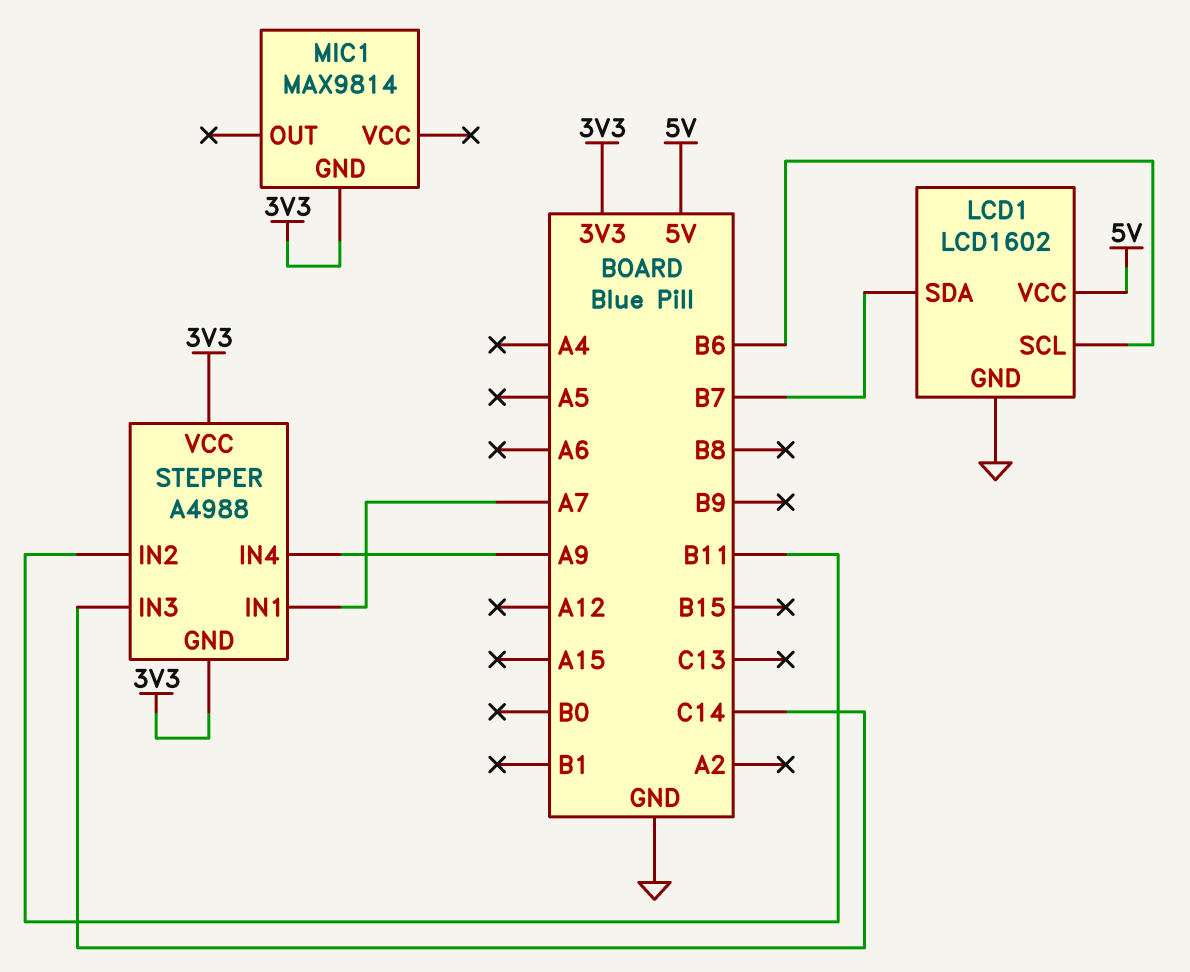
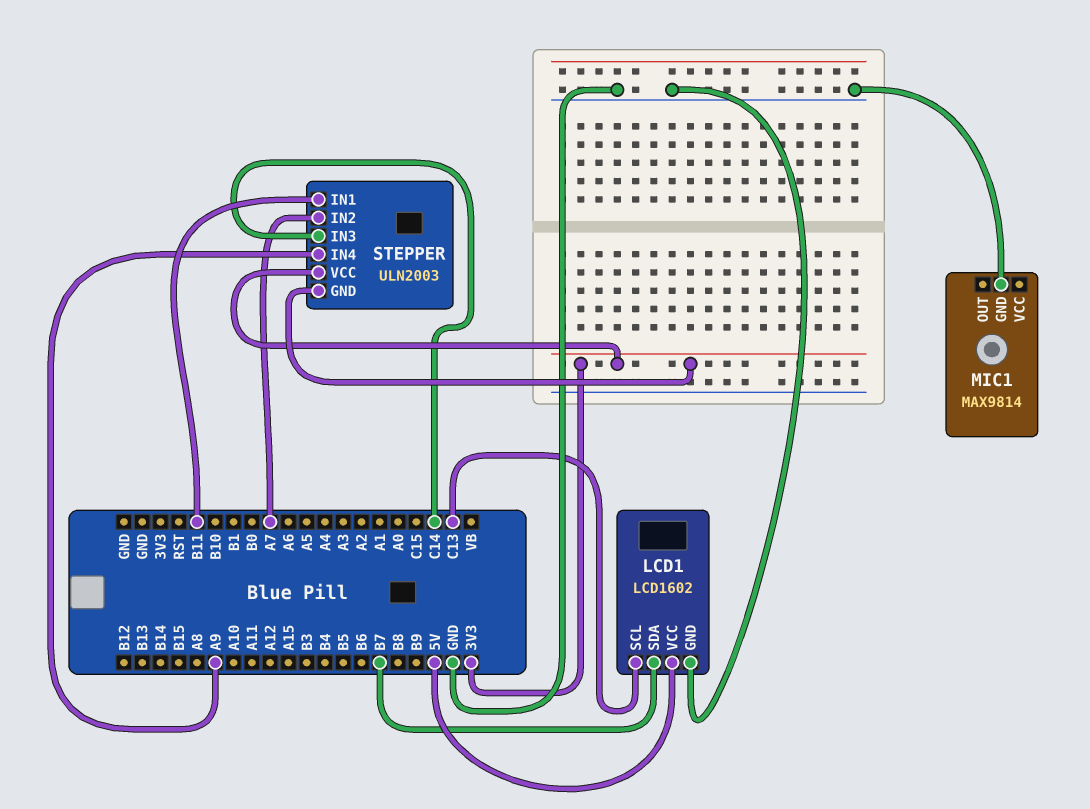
LCD1 pin SCL: B6 -> C13
MIC1 pin GND: 3V3 -> GND
STEPPER: A4988 -> ULN2003
STEPPER pin IN1: A7 -> B11
STEPPER pin IN2: B11 -> A7

